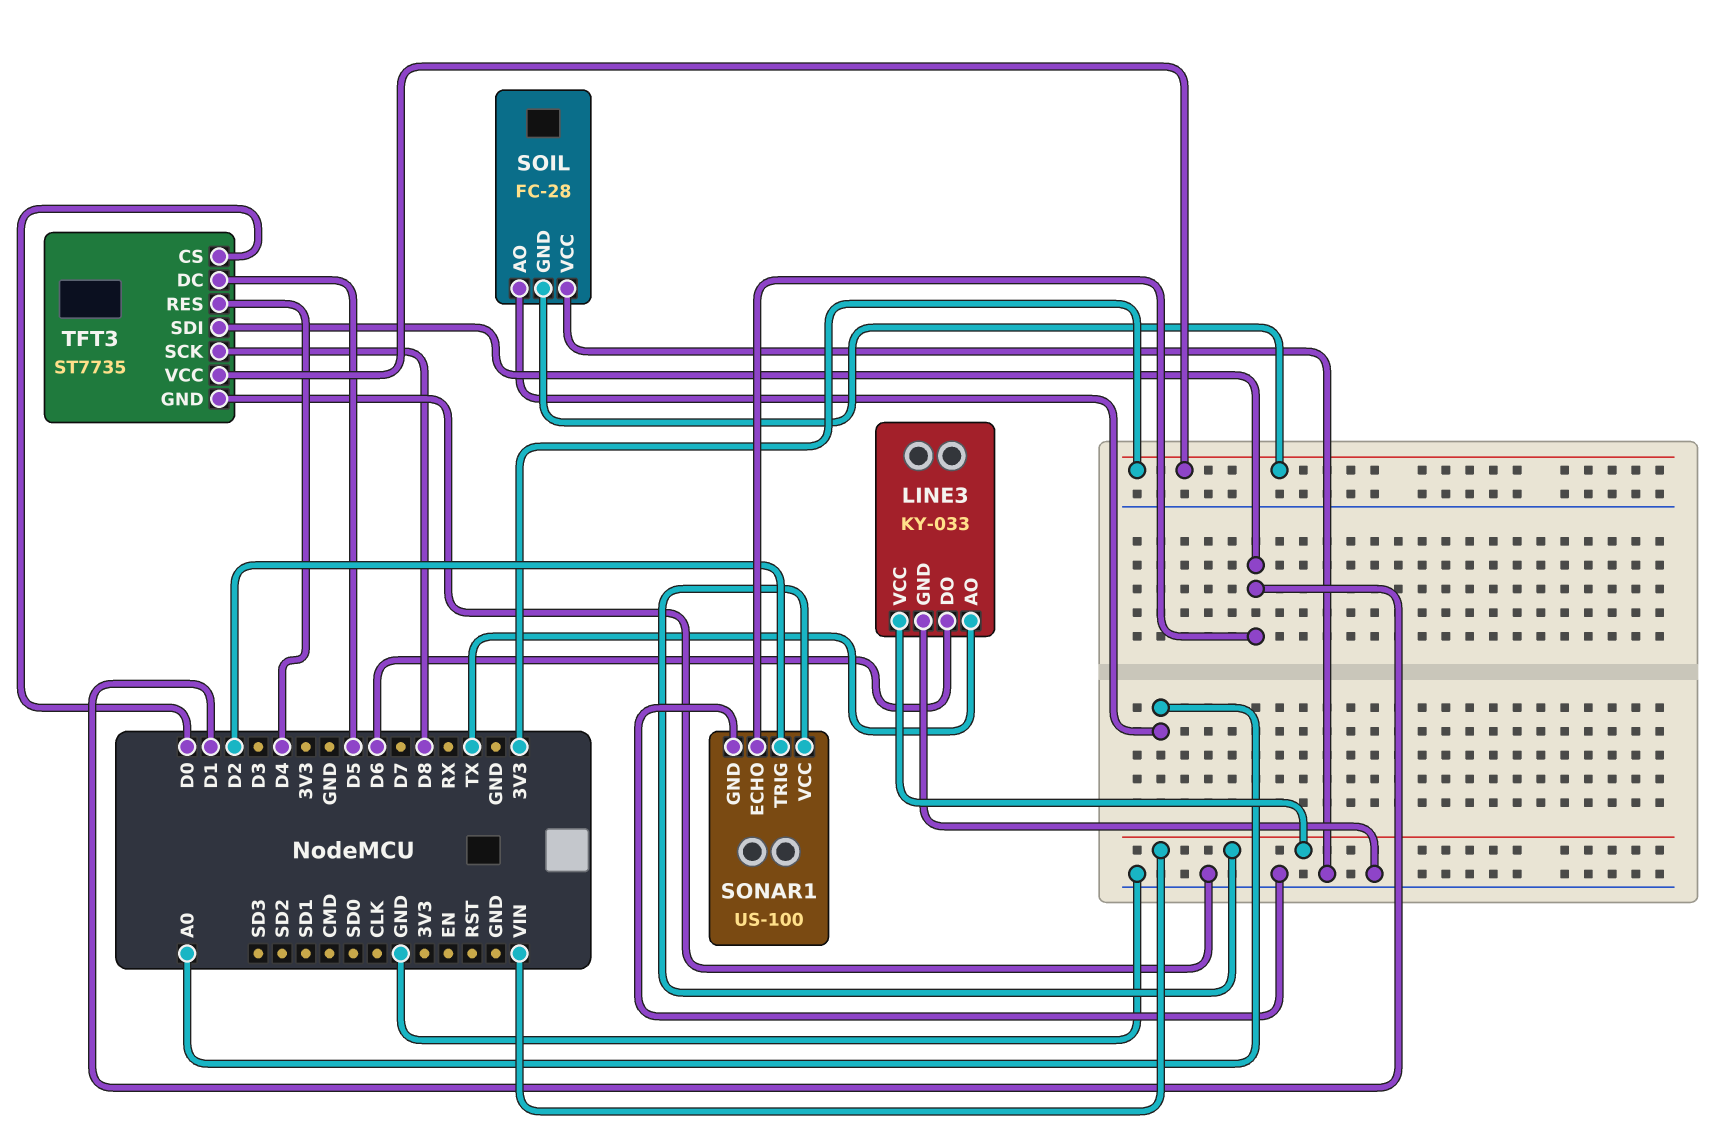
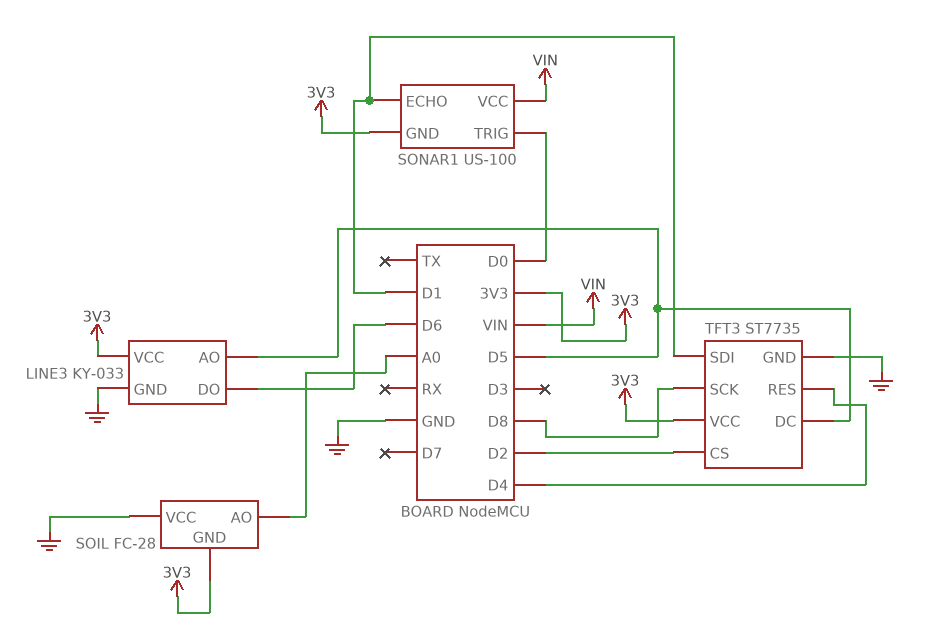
LINE3 pin AO: TX -> D5
LINE3 pin VCC: VIN -> 3V3
SONAR1 pin GND: GND -> 3V3
SONAR1 pin TRIG: D2 -> D0
TFT3 pin CS: D0 -> D2

